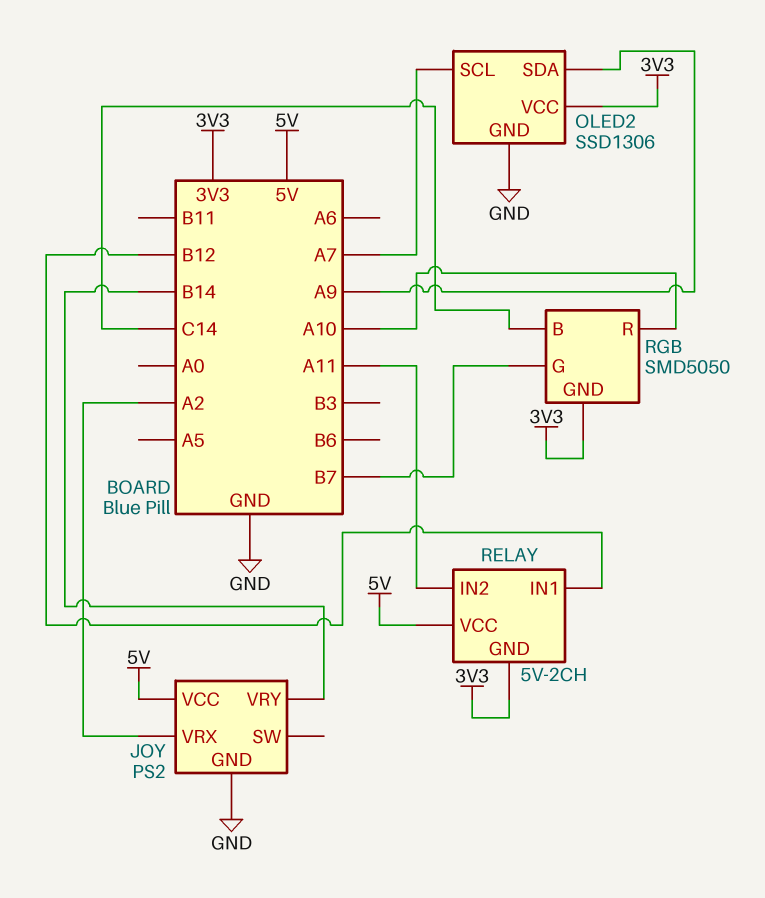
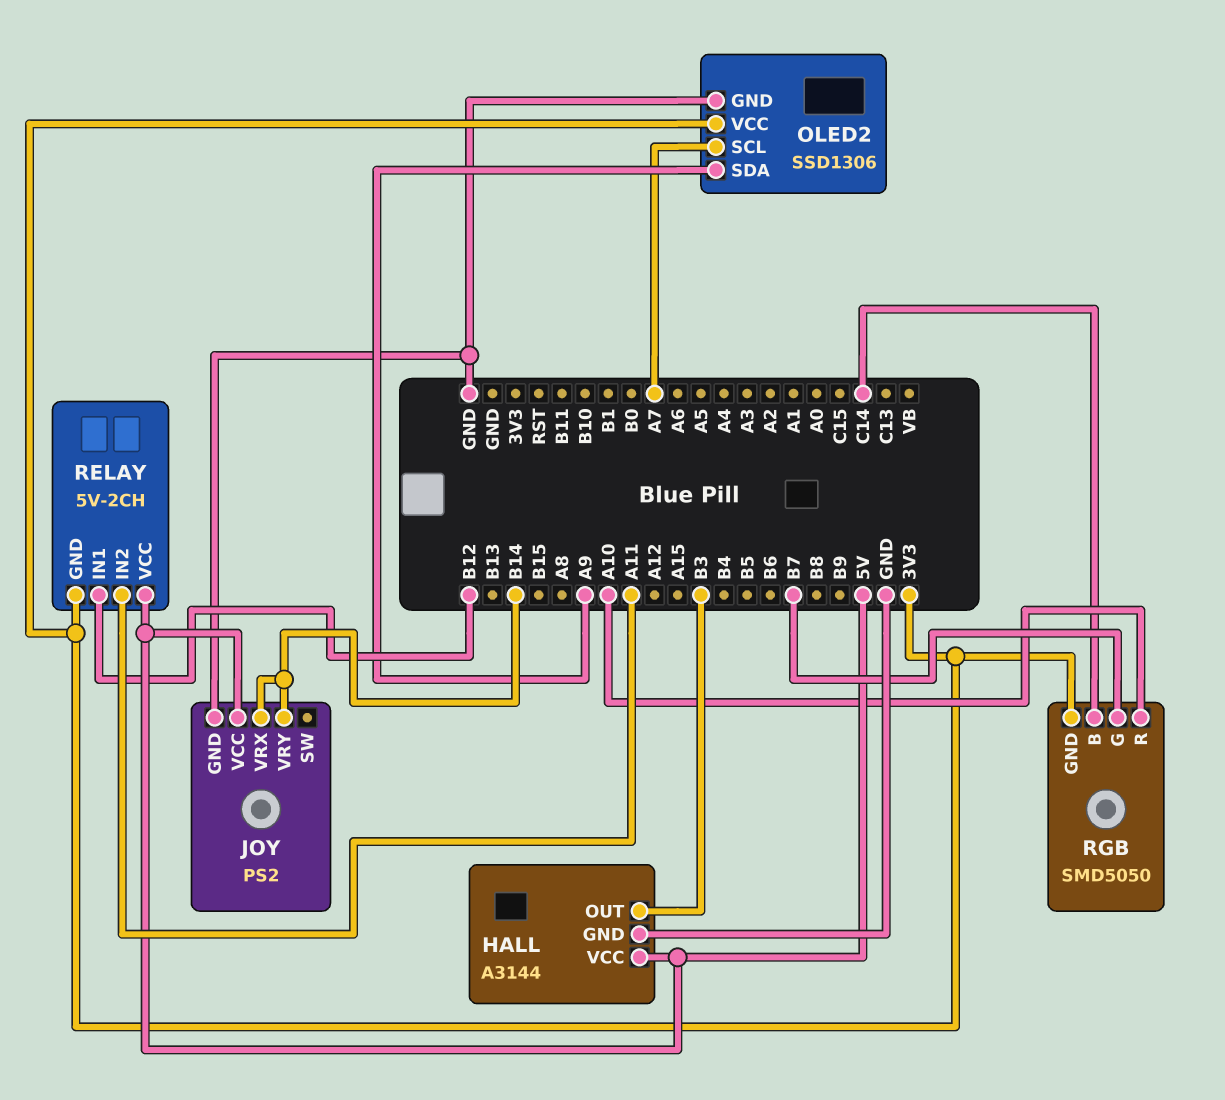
HALL: none -> A3144
HALL pin GND: none -> GND
HALL pin OUT: none -> B3
HALL pin VCC: none -> 5V
JOY pin VRX: A2 -> B14

